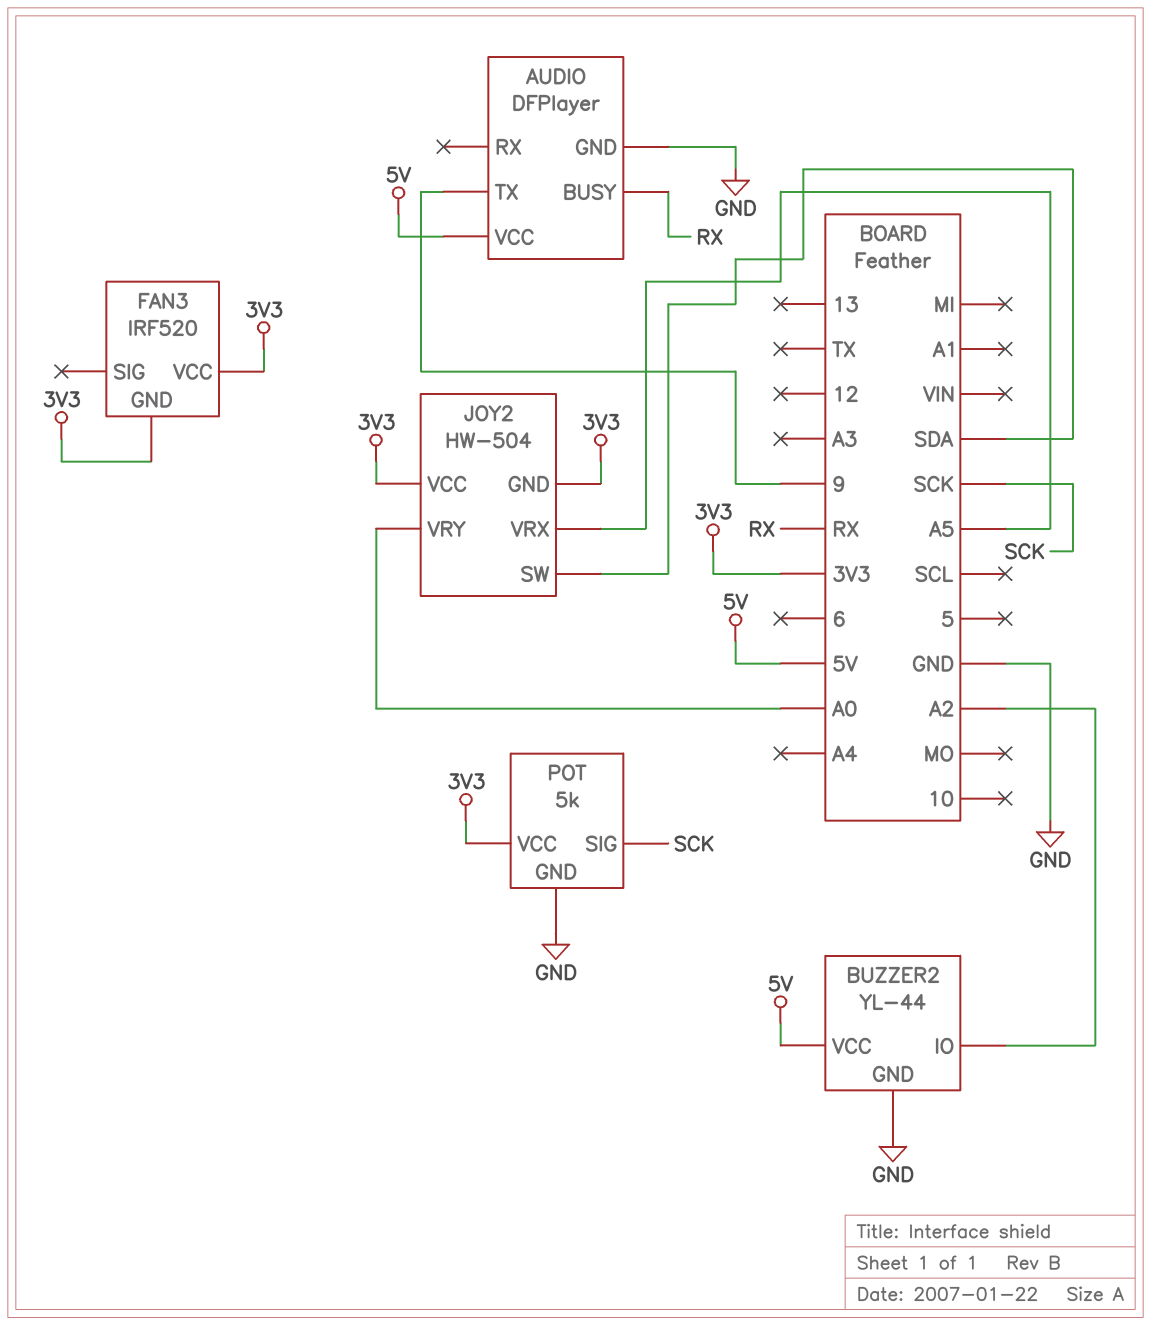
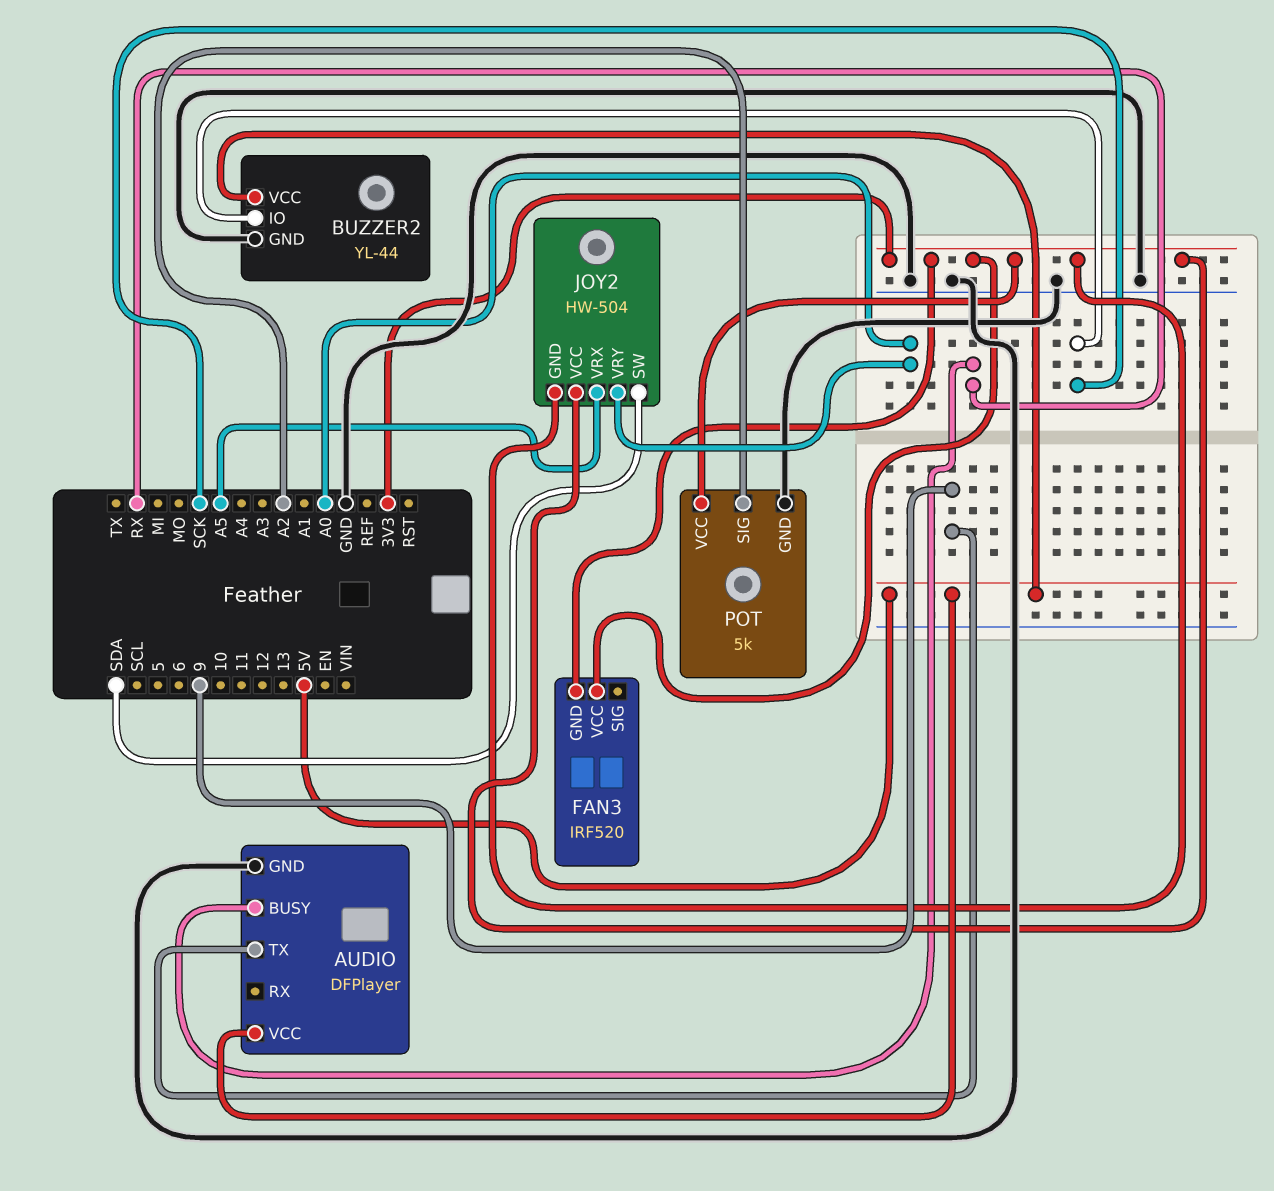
BUZZER2 pin IO: A2 -> SCK
POT pin SIG: SCK -> A2

